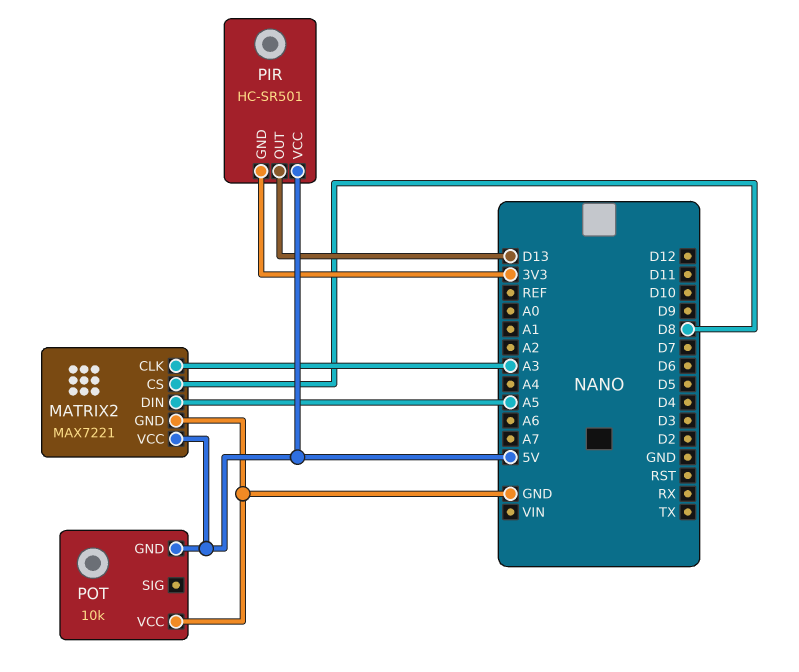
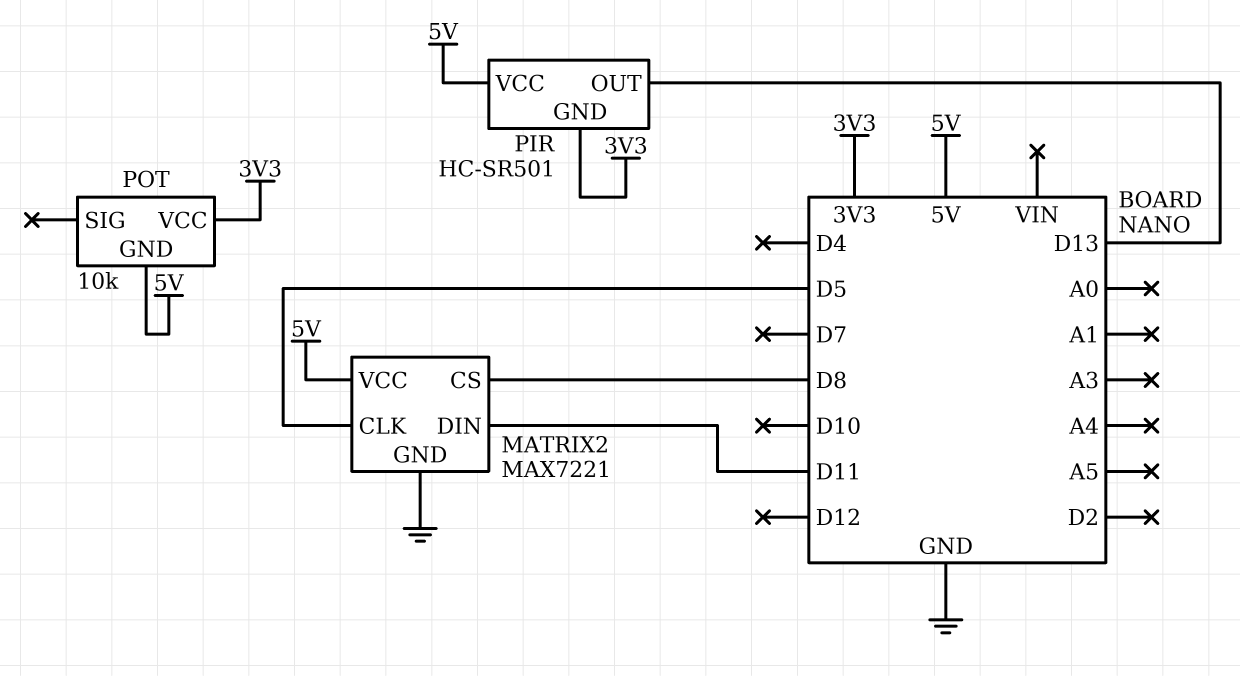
MATRIX2 pin CLK: A3 -> D5
MATRIX2 pin DIN: A5 -> D11
POT pin VCC: GND -> 3V3

